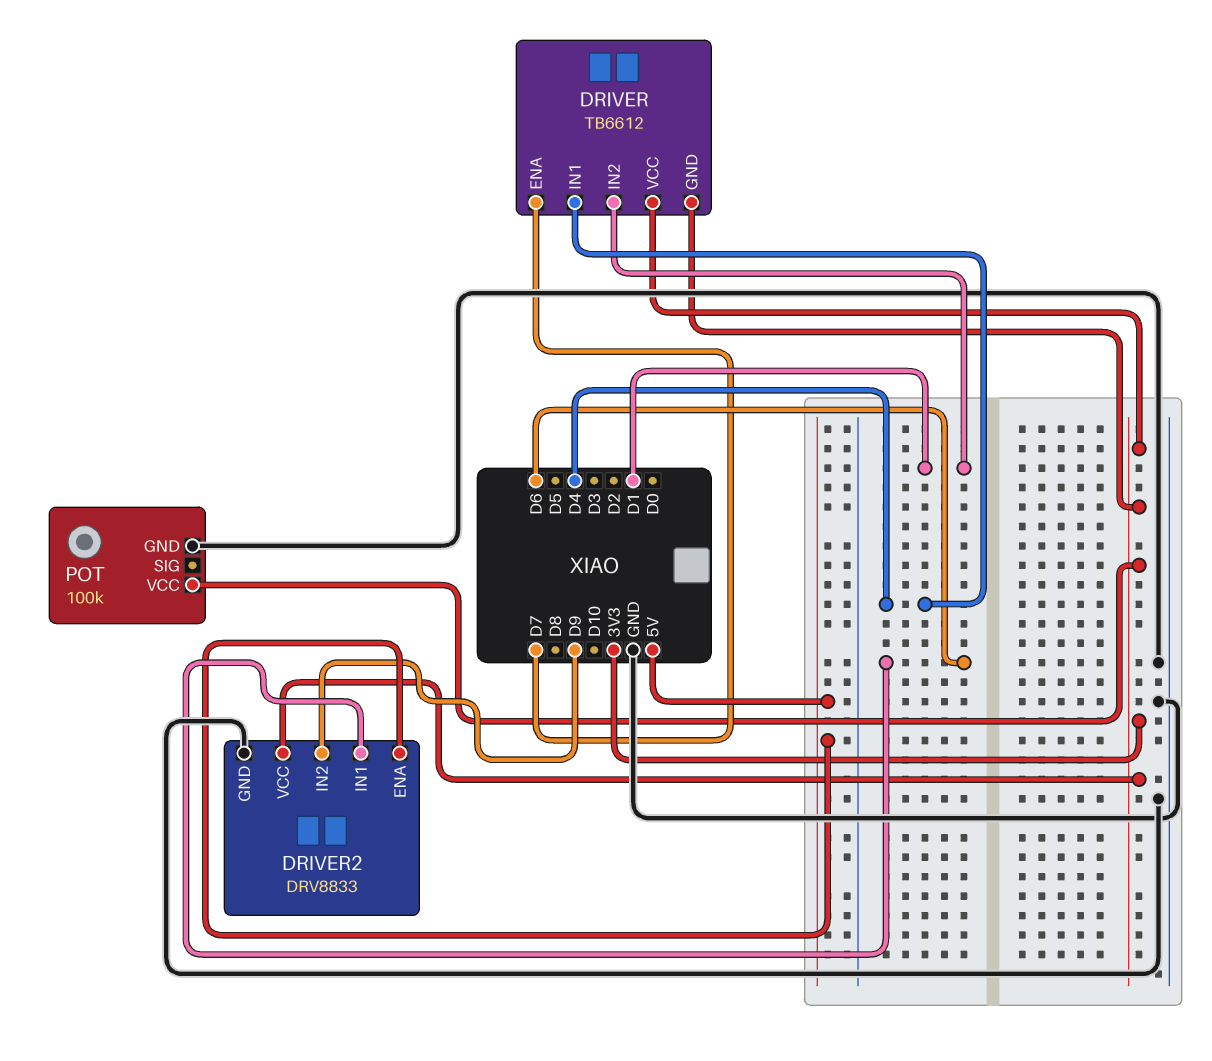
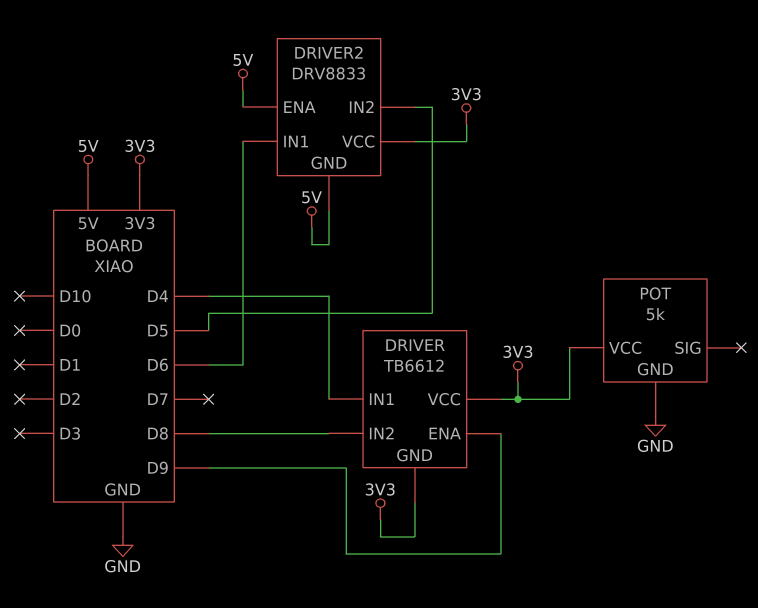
DRIVER pin ENA: D7 -> D9
DRIVER pin IN2: D1 -> D8
DRIVER2 pin GND: GND -> 5V
DRIVER2 pin IN2: D9 -> D5
POT: 100k -> 5k

